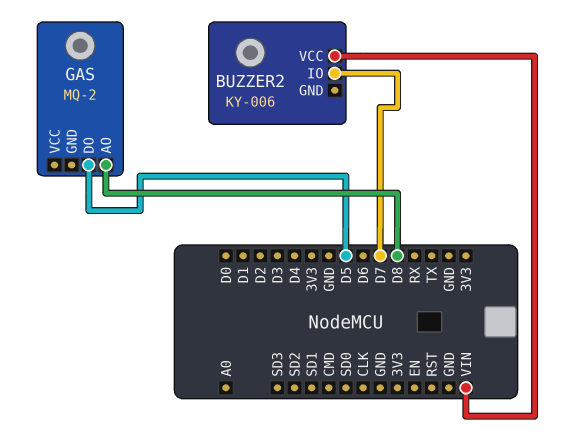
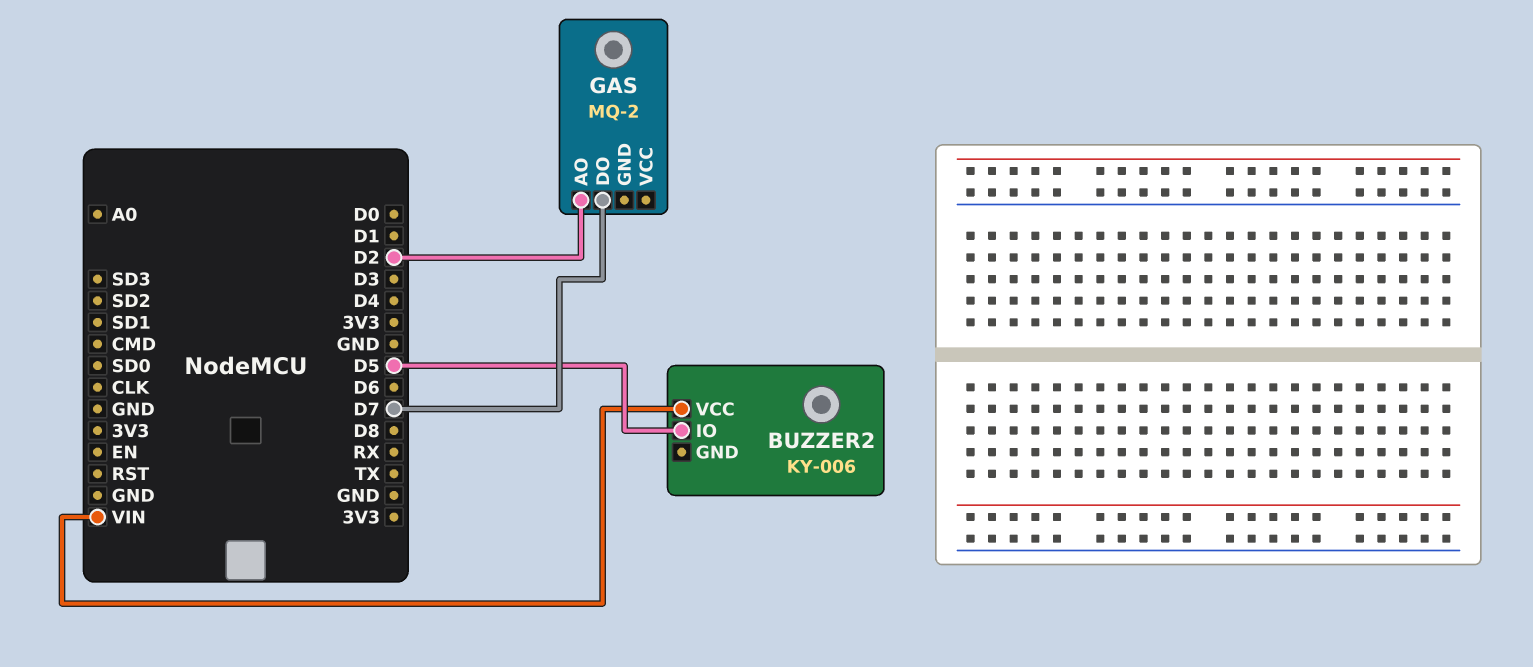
BUZZER2 pin IO: D7 -> D5
GAS pin AO: D8 -> D2
GAS pin DO: D5 -> D7

